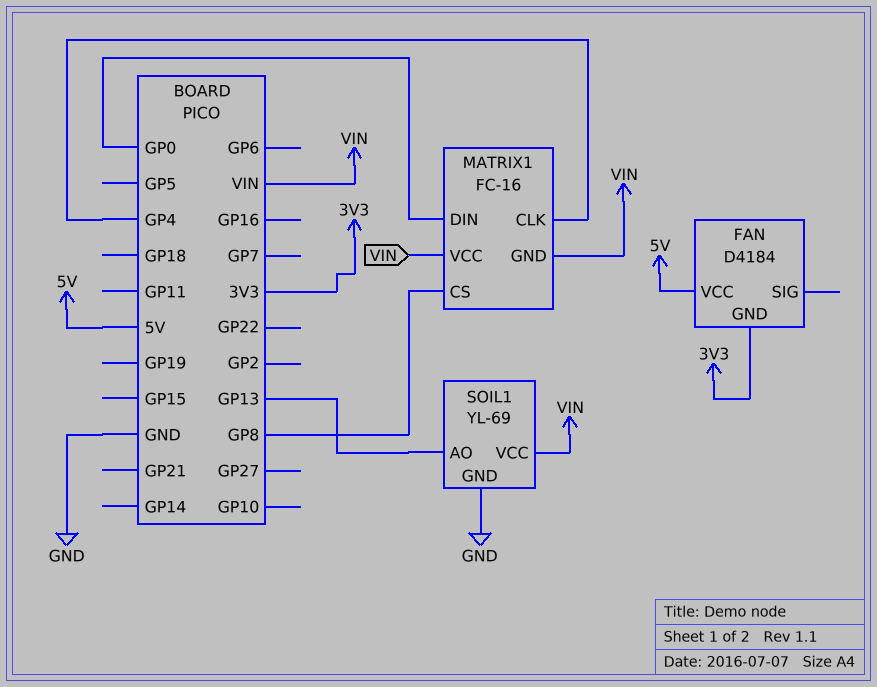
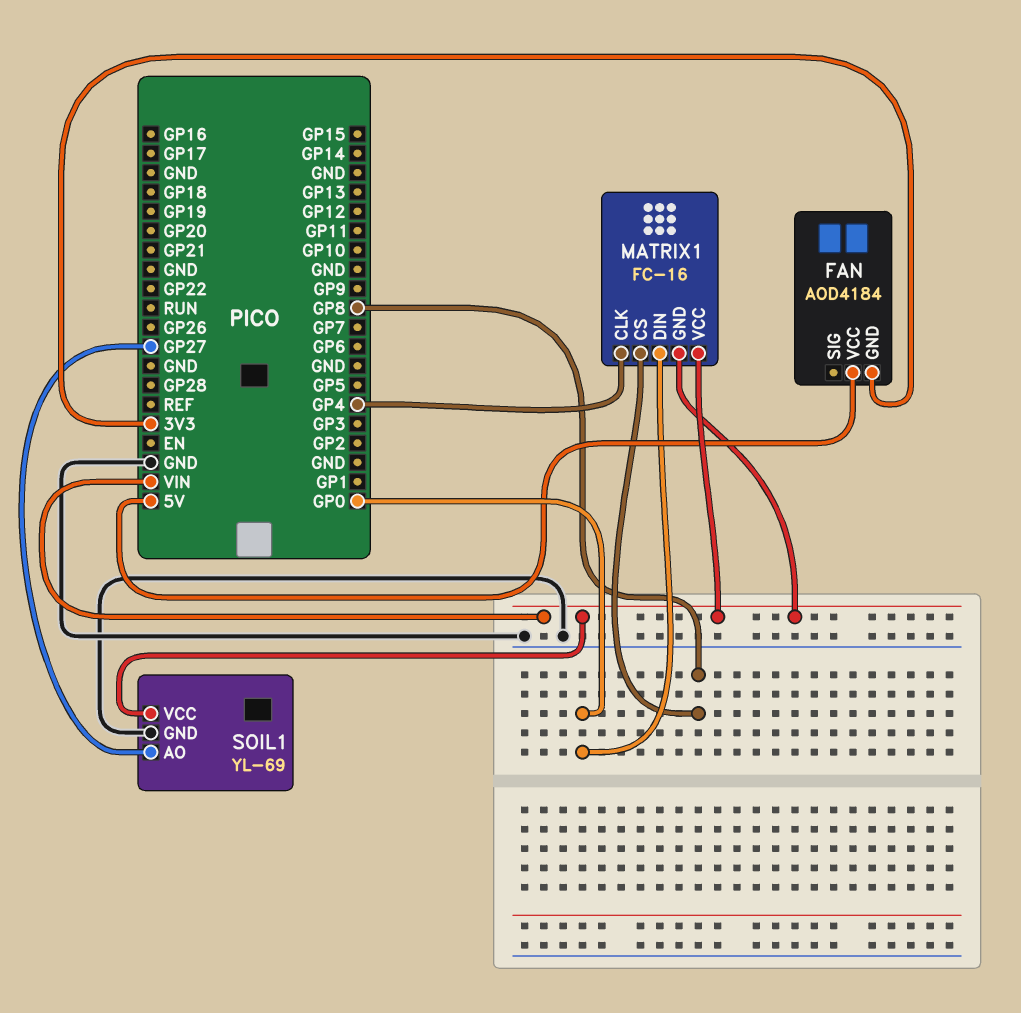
FAN: D4184 -> AOD4184
SOIL1 pin AO: GP13 -> GP27

